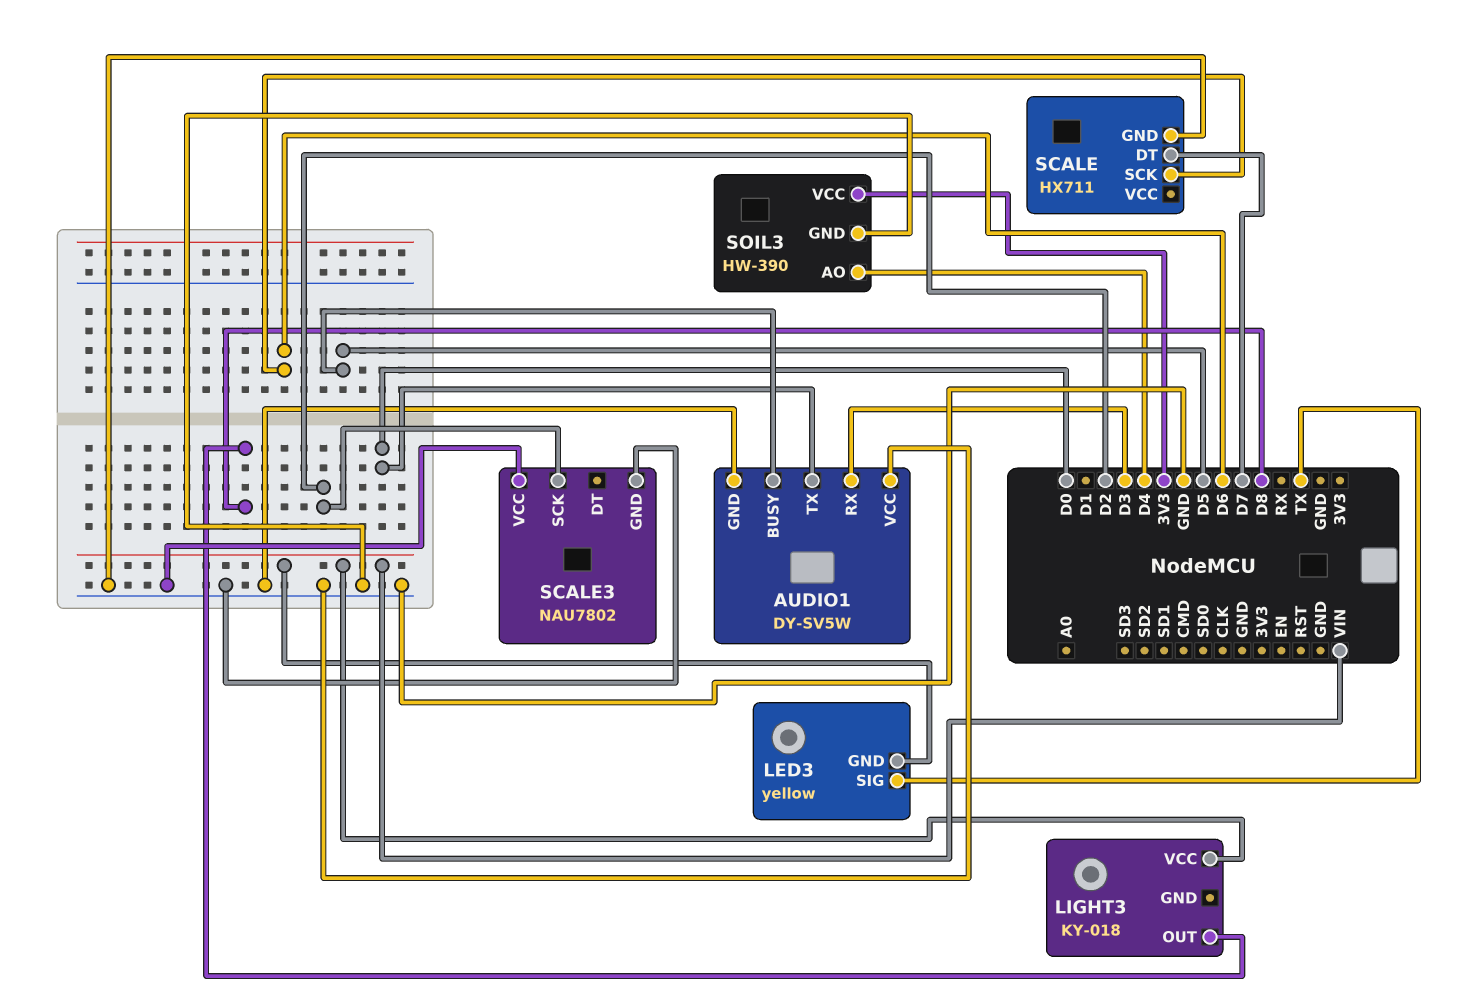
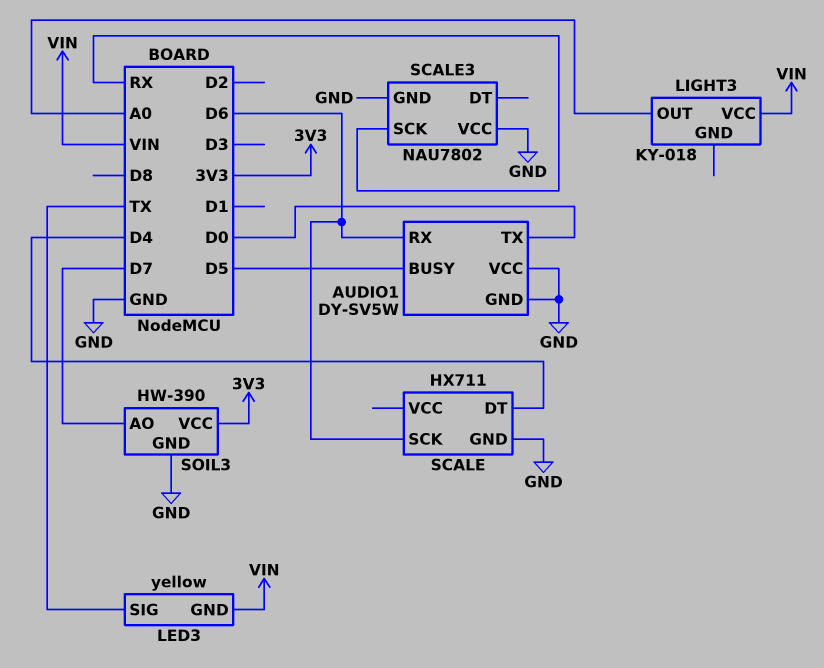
AUDIO1 pin RX: D3 -> D6
LIGHT3 pin OUT: D8 -> A0
SCALE pin DT: D7 -> D4
SCALE3 pin SCK: D2 -> RX
SOIL3 pin AO: D4 -> D7

